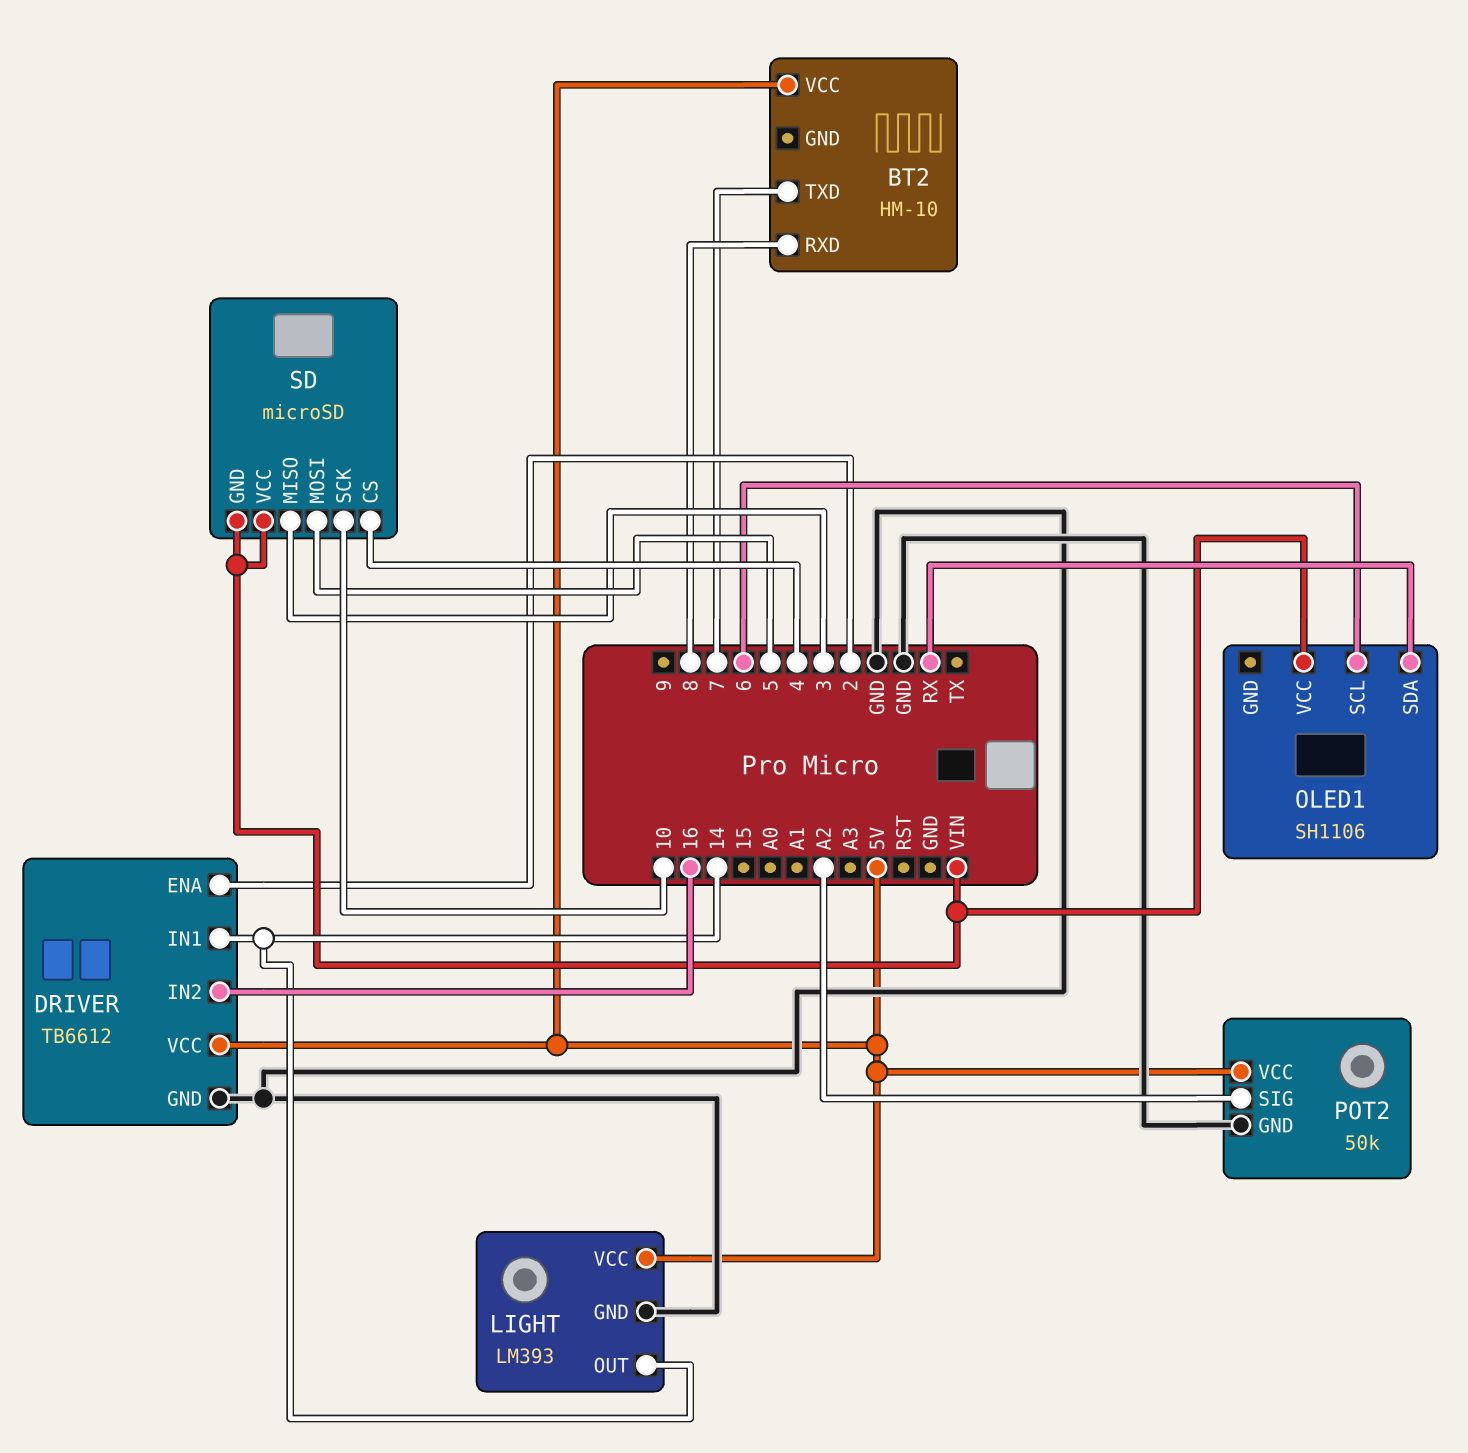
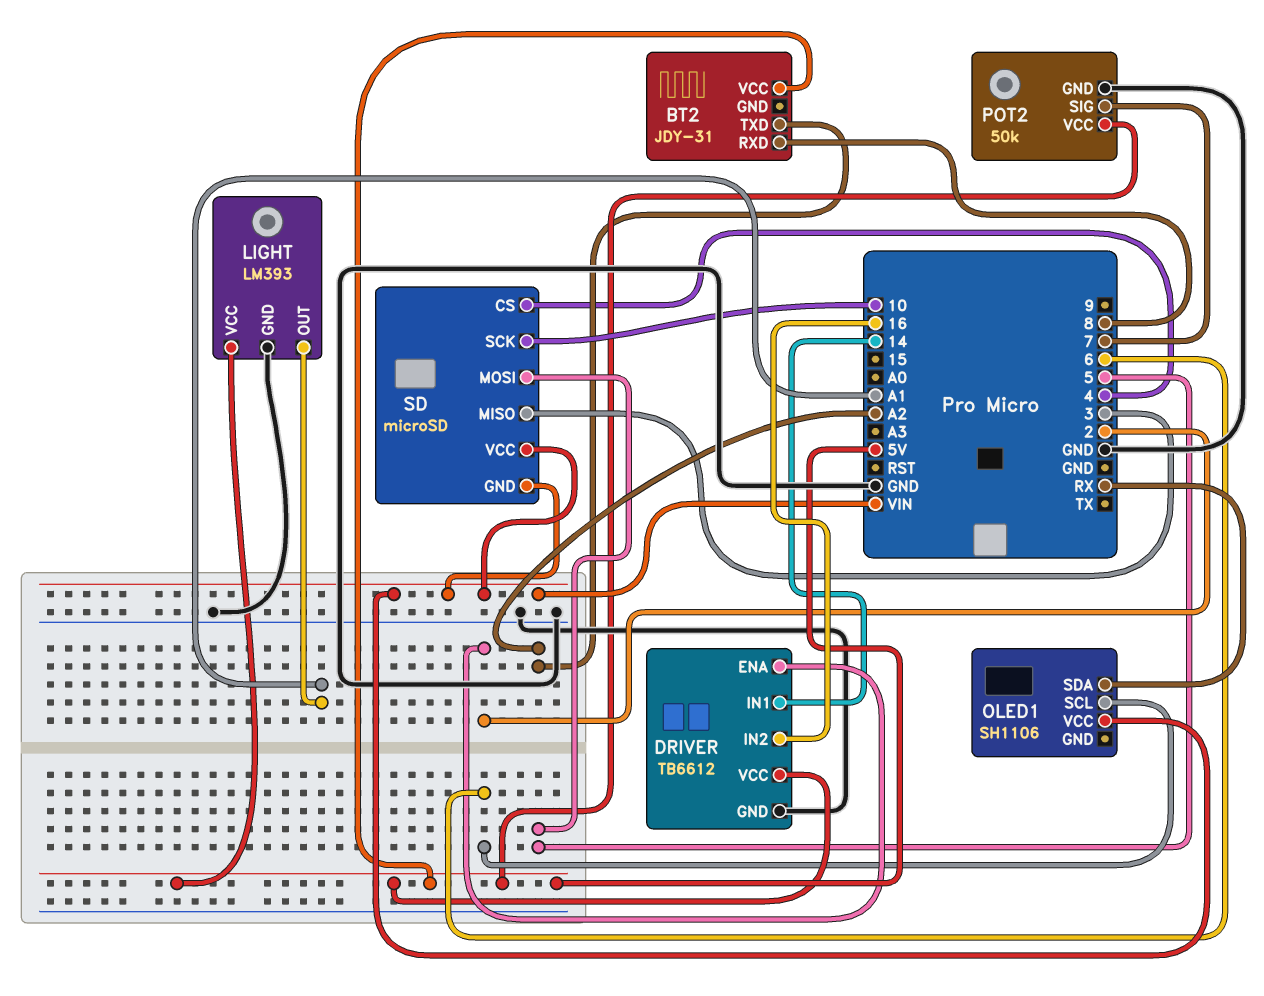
BT2: HM-10 -> JDY-31
BT2 pin TXD: 7 -> A2
LIGHT pin OUT: 14 -> A1
POT2 pin SIG: A2 -> 7

